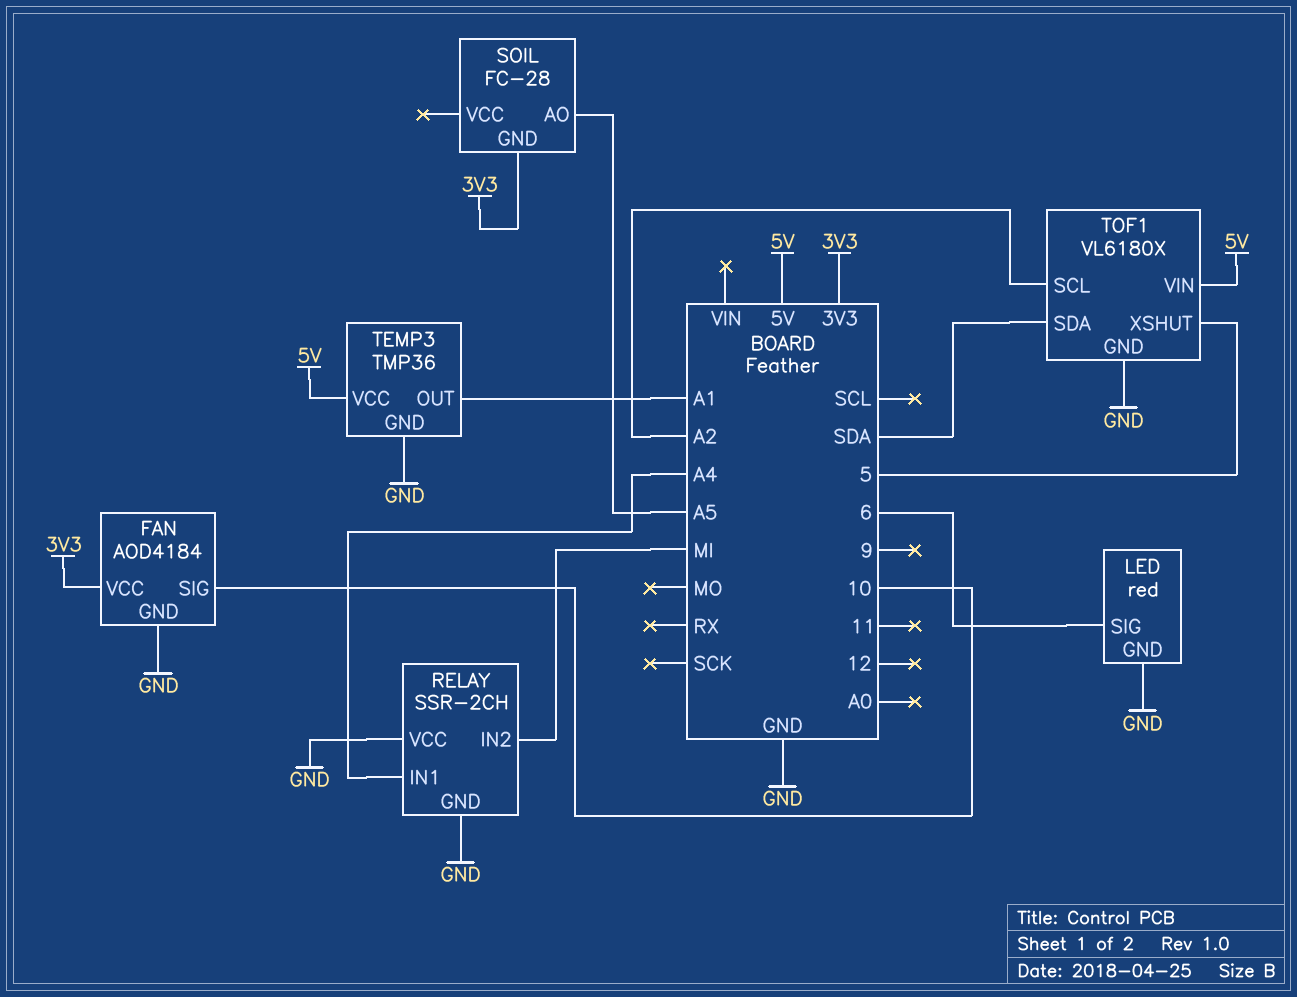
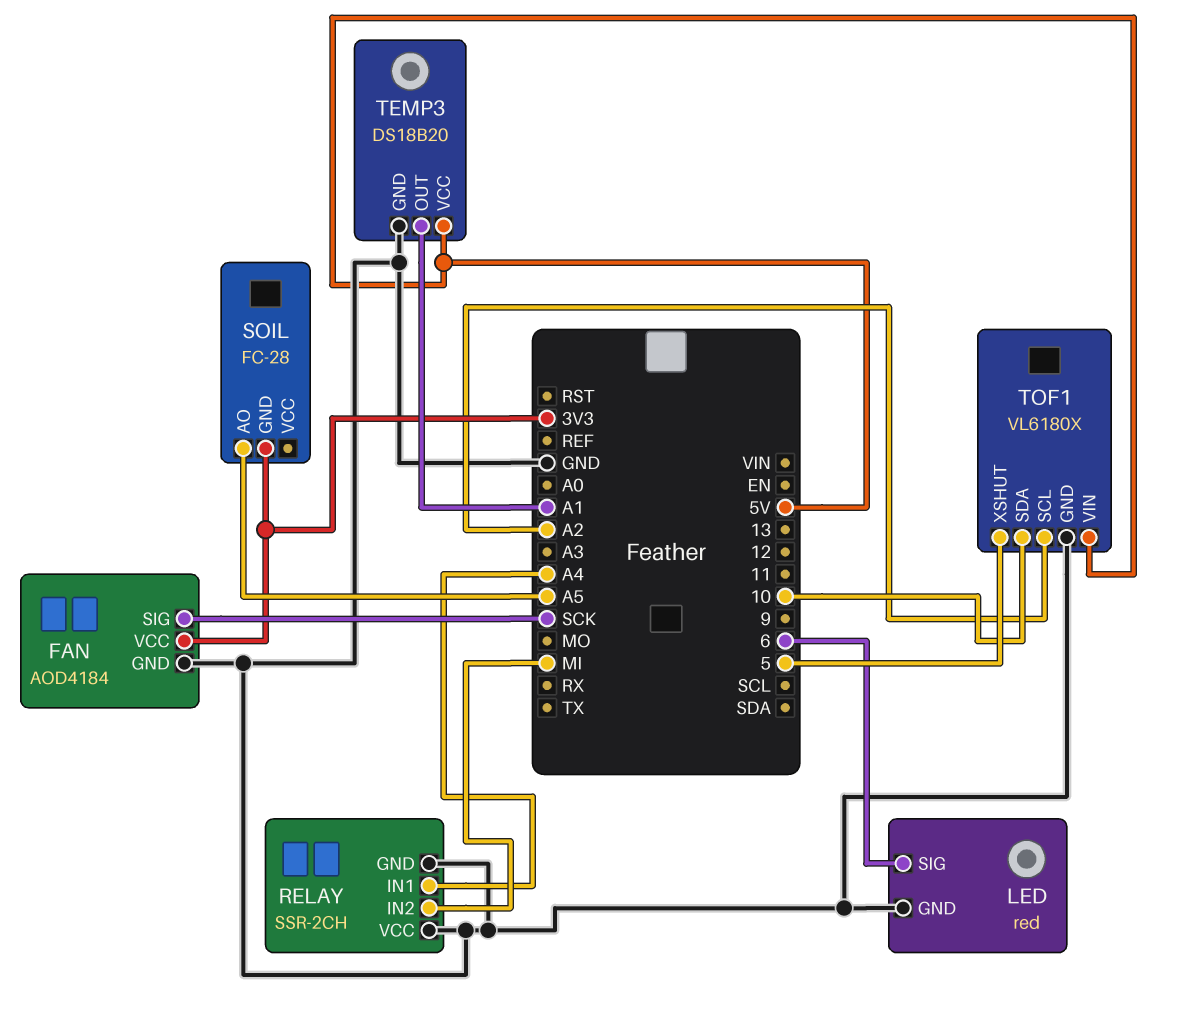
FAN pin SIG: 10 -> SCK
TEMP3: TMP36 -> DS18B20
TOF1 pin SDA: SDA -> 10

